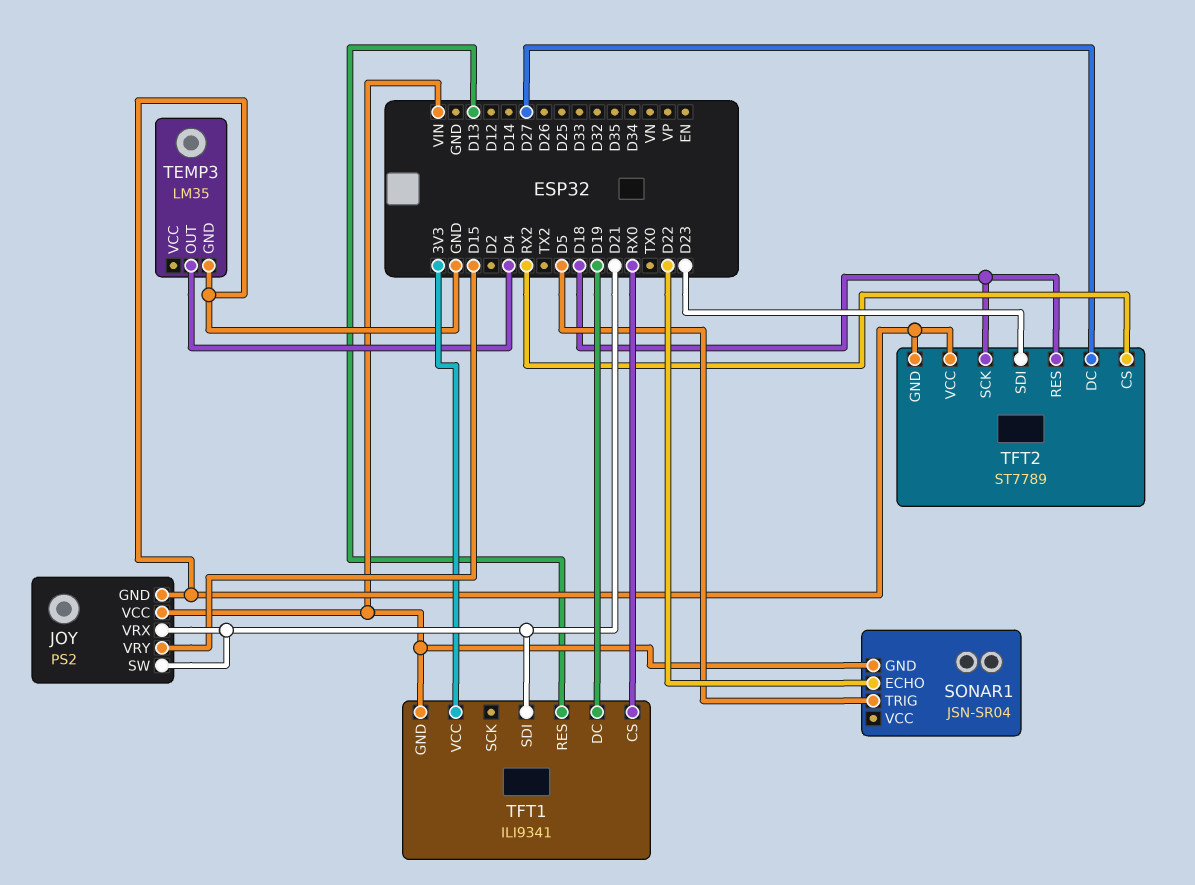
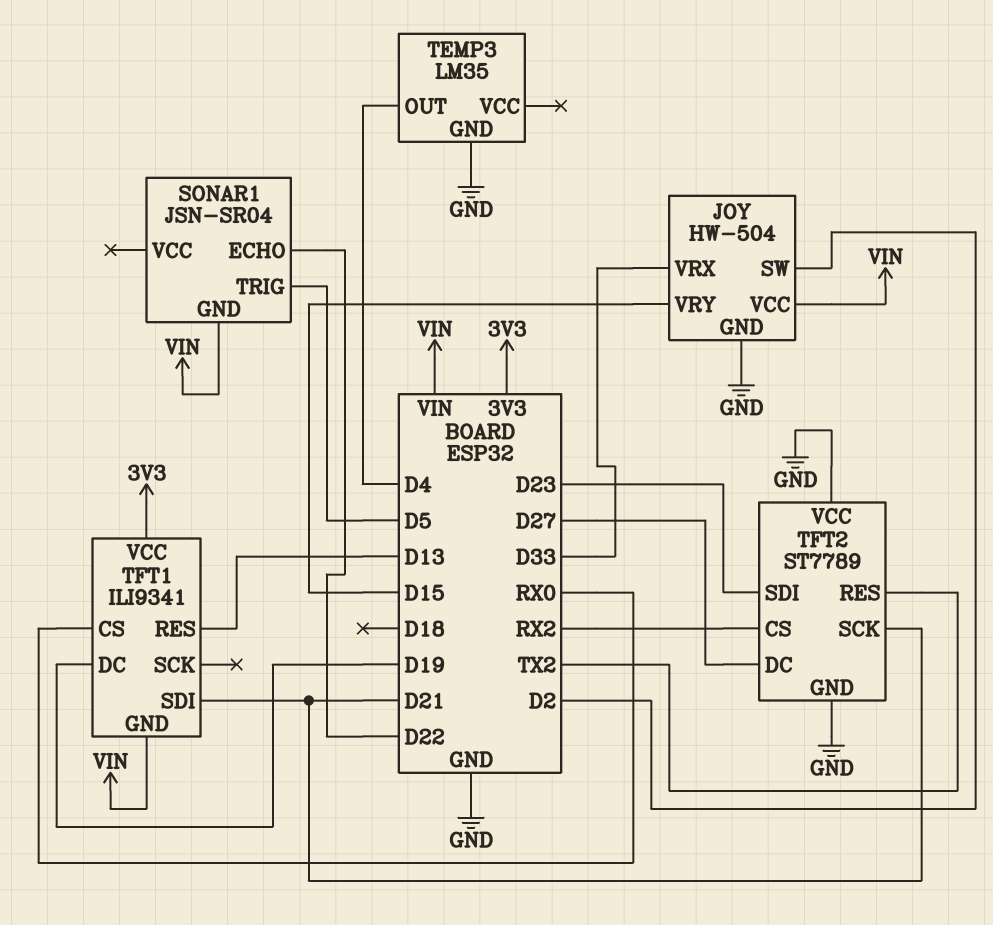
JOY: PS2 -> HW-504
JOY pin SW: D21 -> D2
JOY pin VRX: D21 -> D33
TFT2 pin RES: D18 -> TX2
TFT2 pin SCK: D18 -> D21

